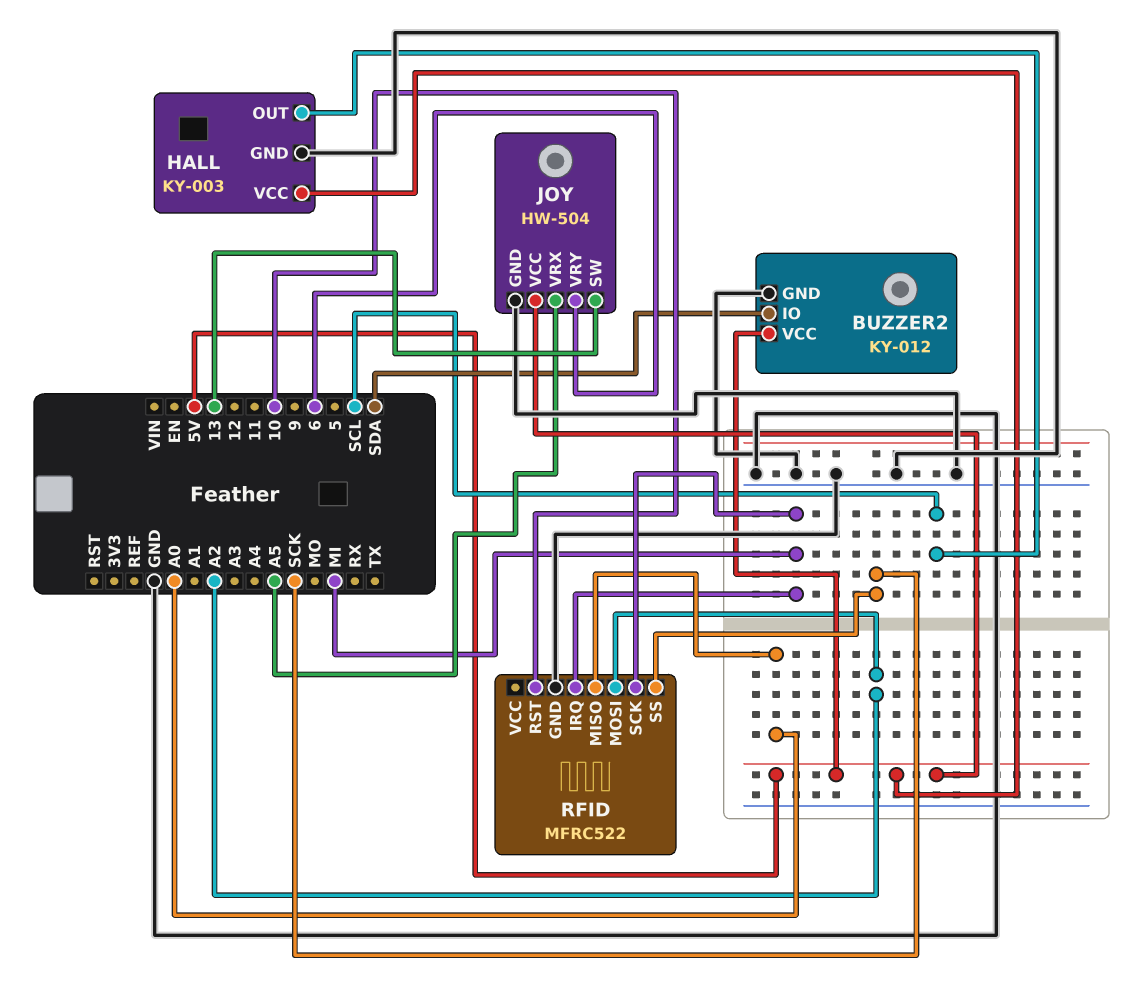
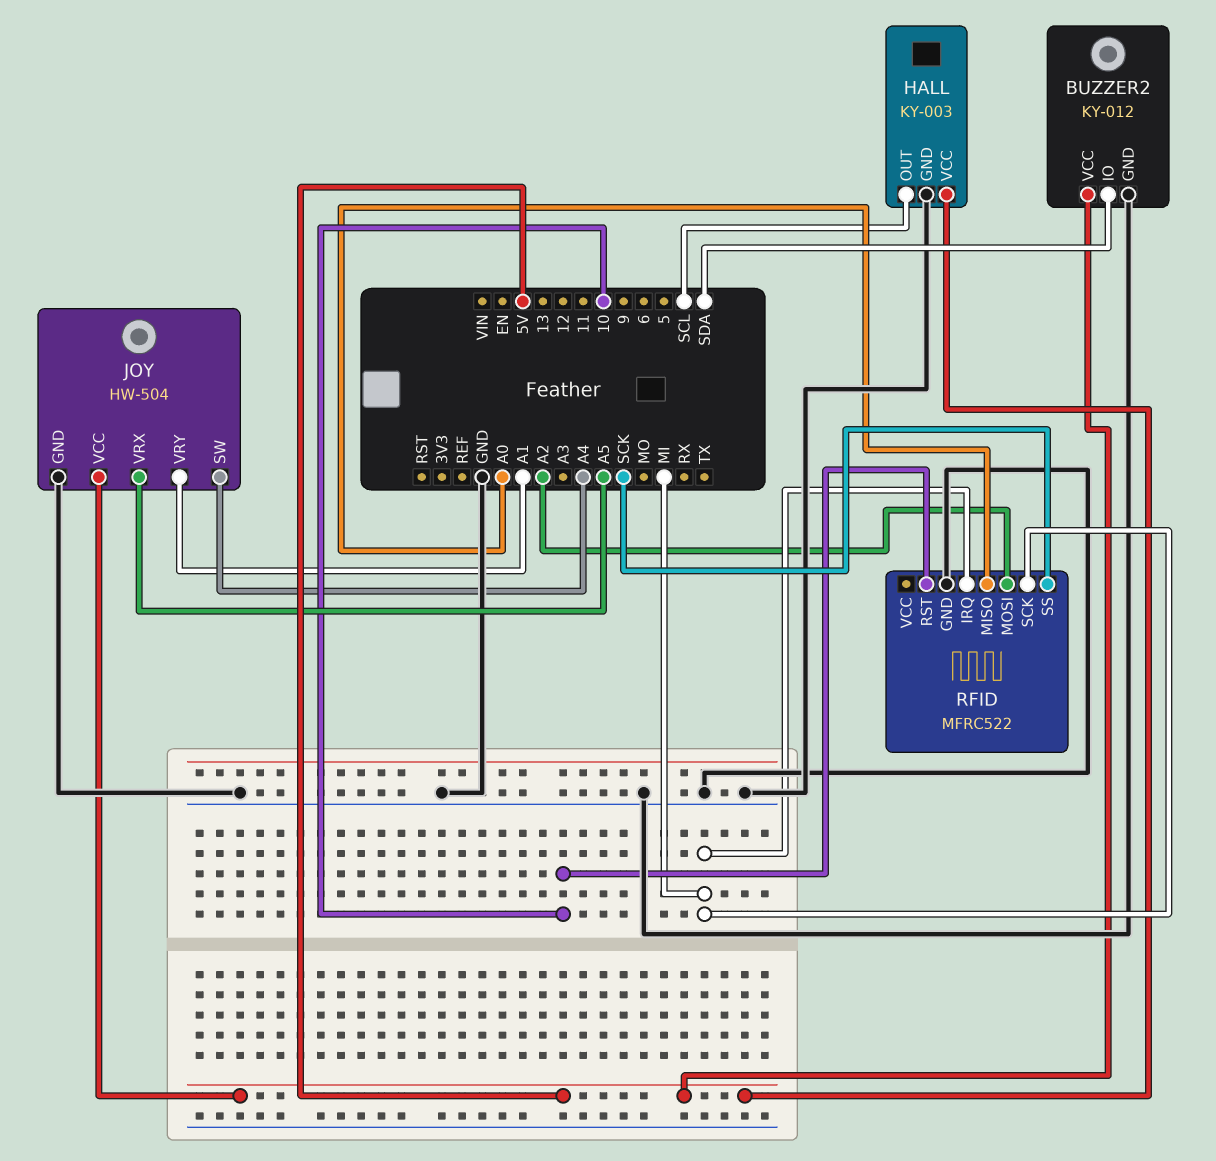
JOY pin SW: 13 -> A4
JOY pin VRY: 6 -> A1

